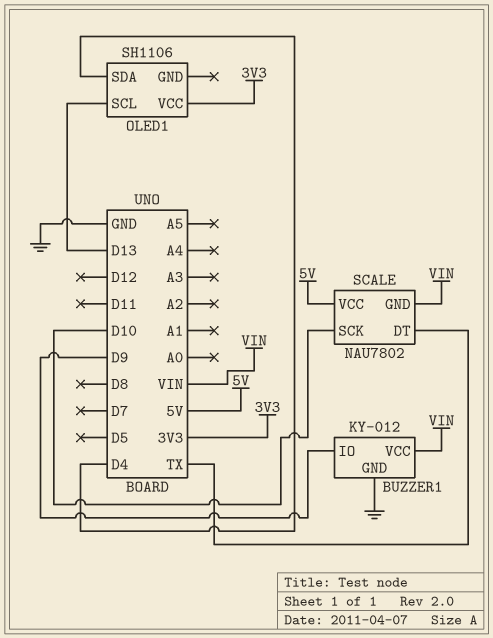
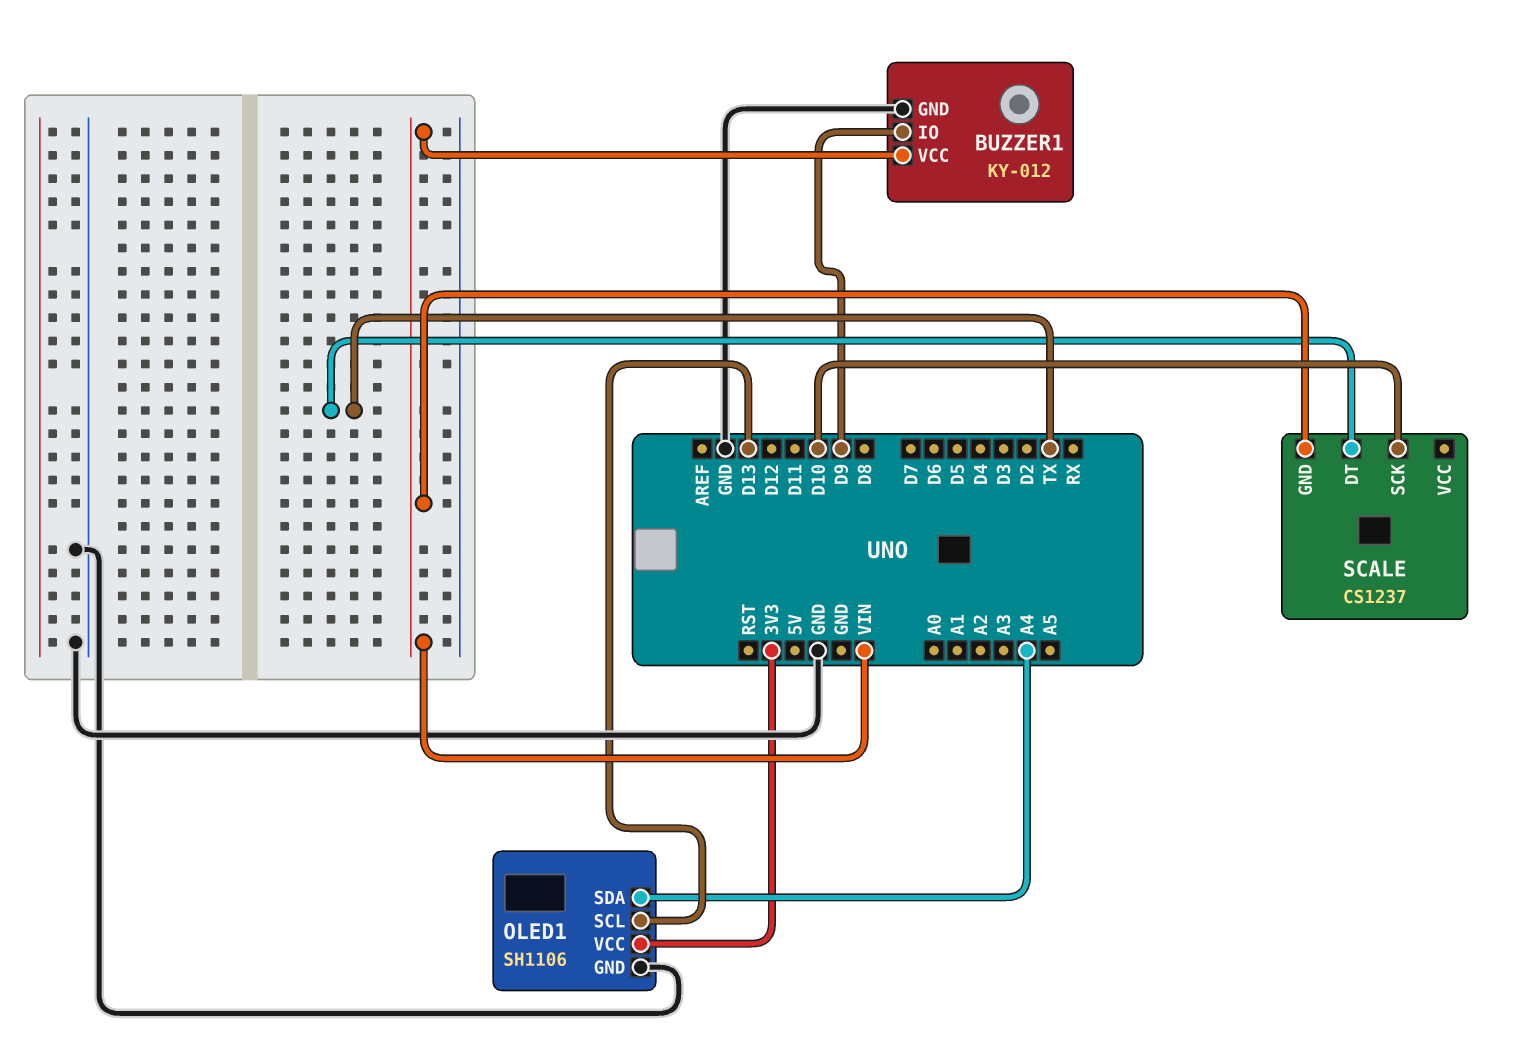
OLED1 pin GND: none -> GND
OLED1 pin SDA: D4 -> A4
SCALE: NAU7802 -> CS1237
SCALE pin VCC: 5V -> none

